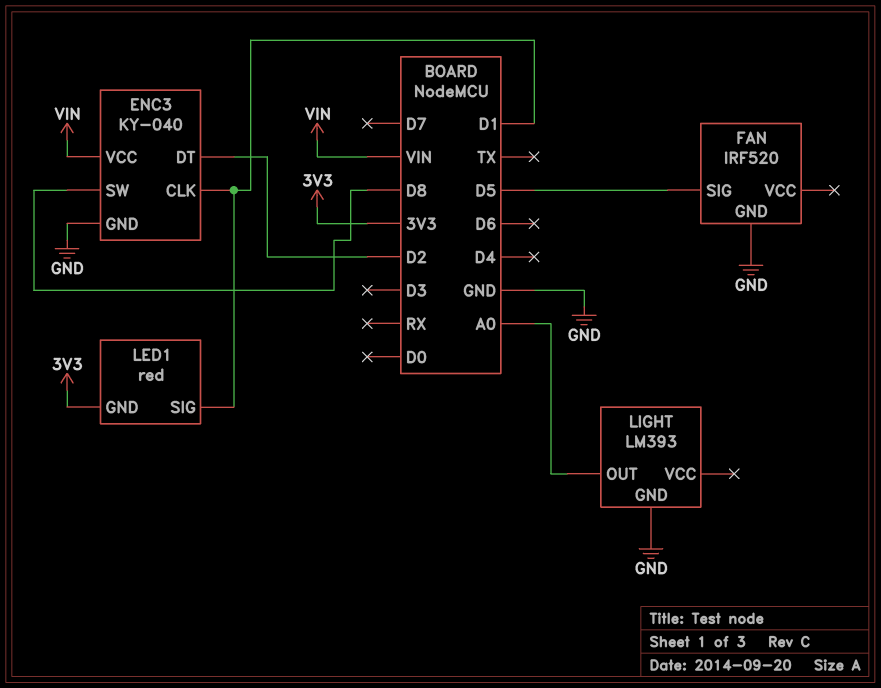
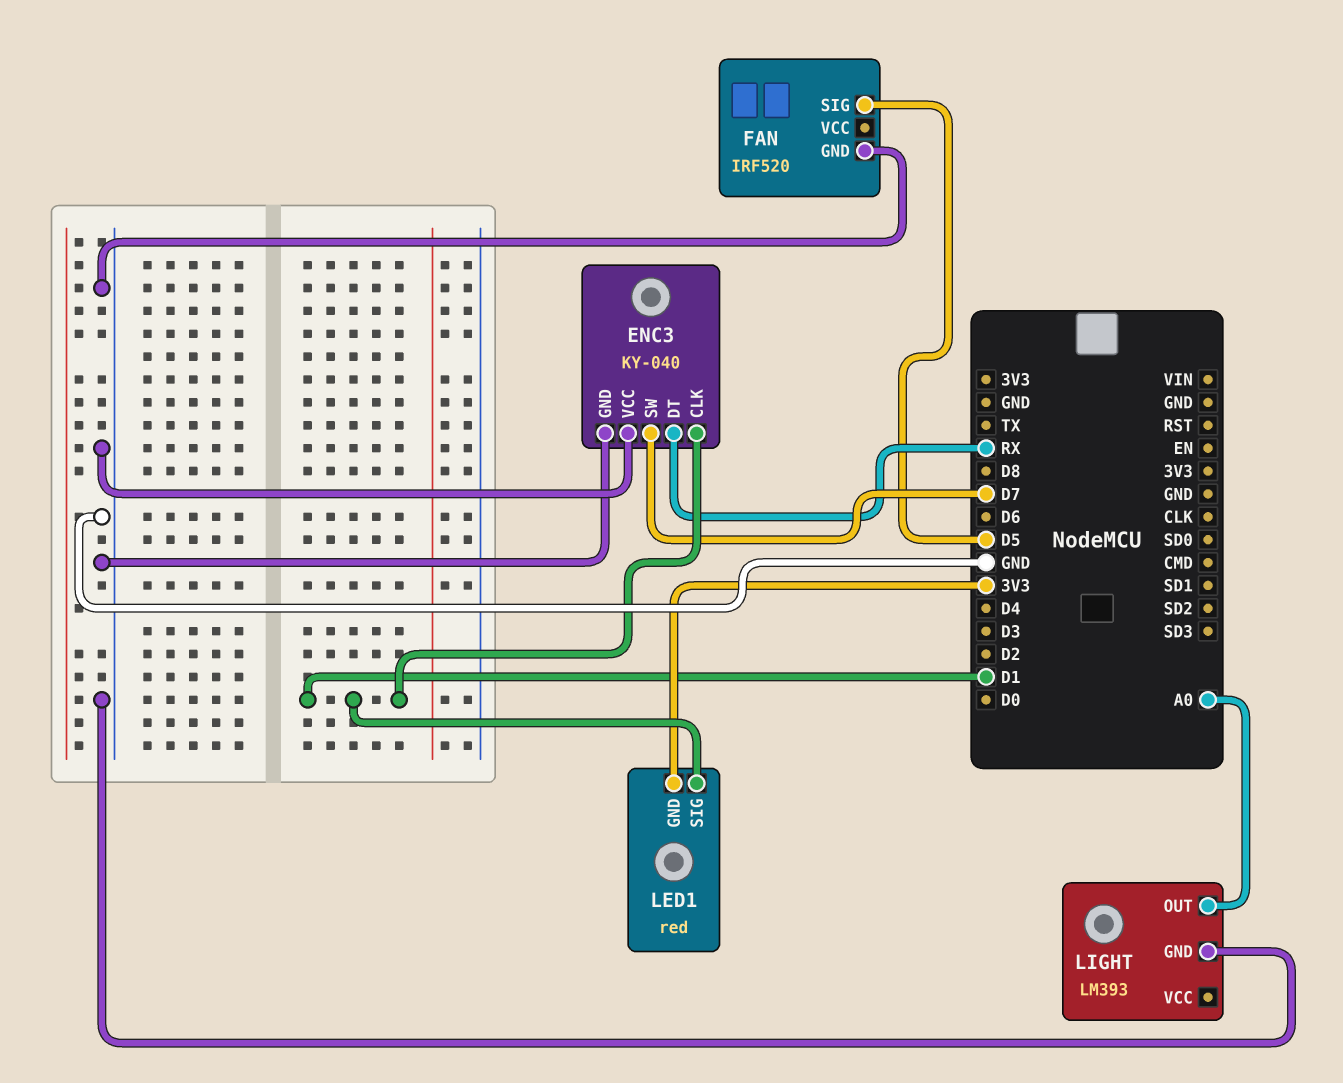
ENC3 pin DT: D2 -> RX
ENC3 pin SW: D8 -> D7
ENC3 pin VCC: VIN -> GND

